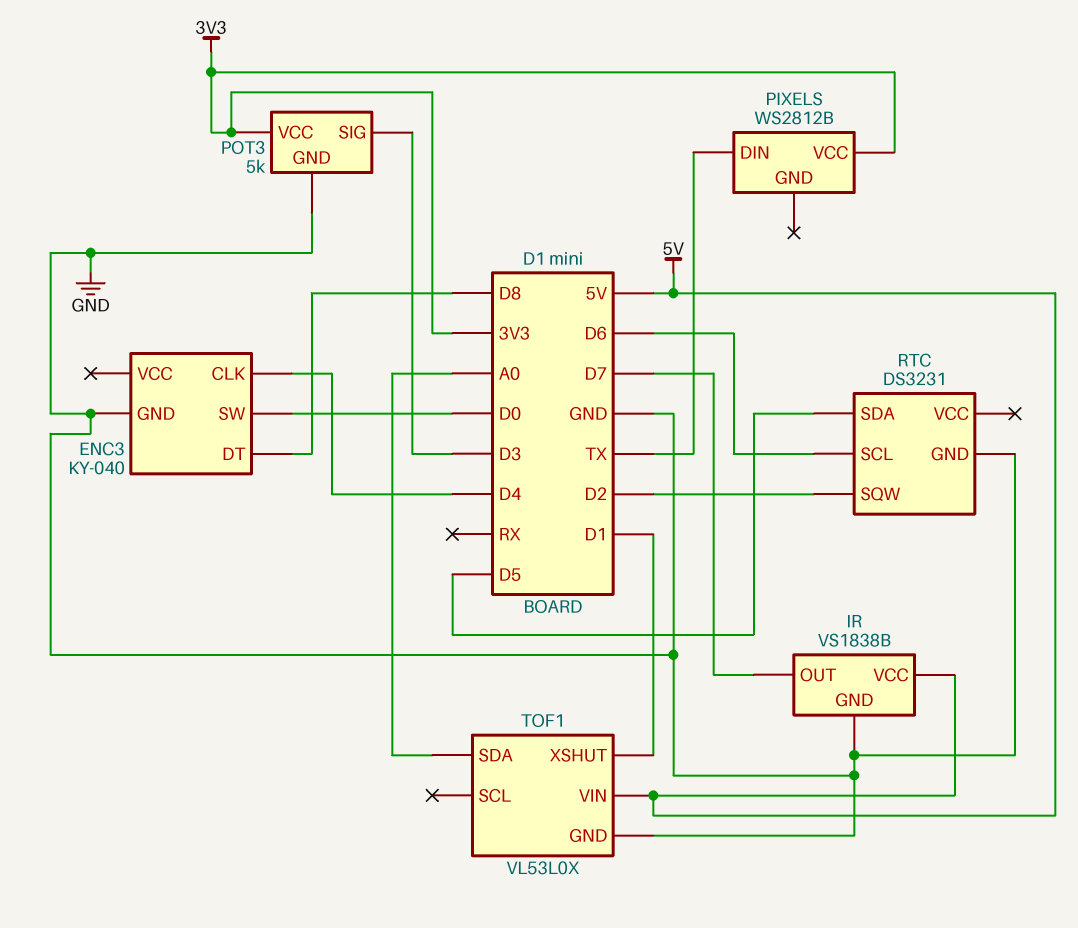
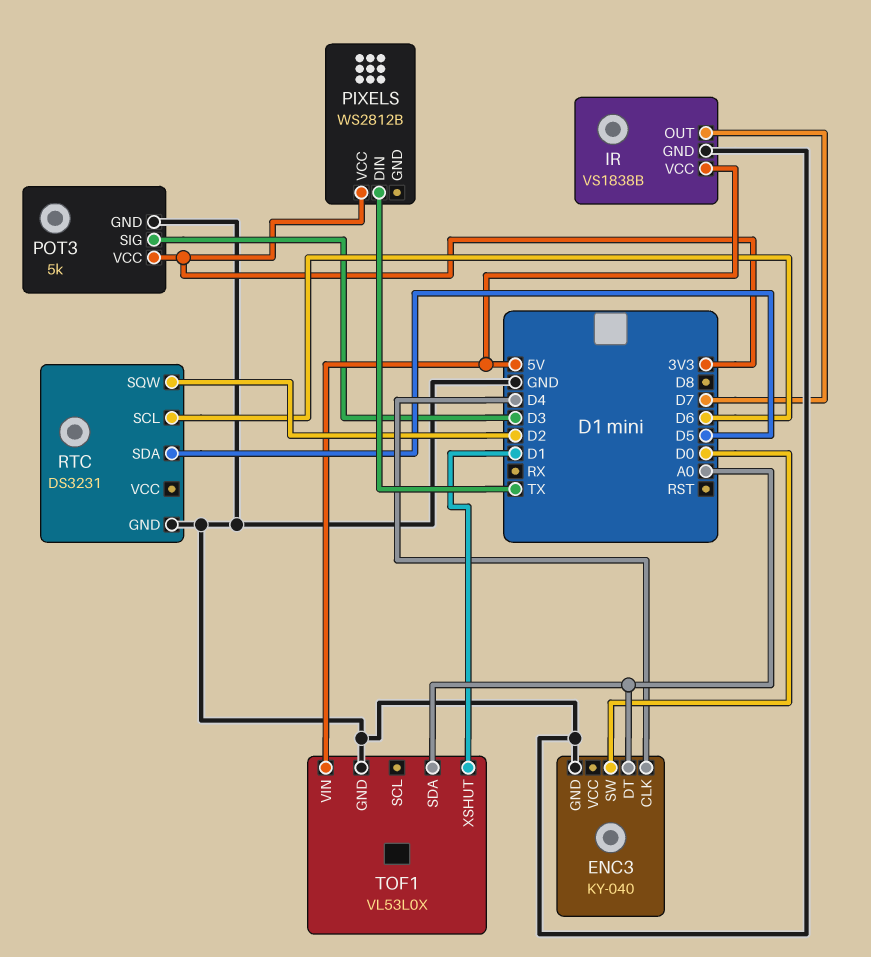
ENC3 pin DT: D8 -> A0

